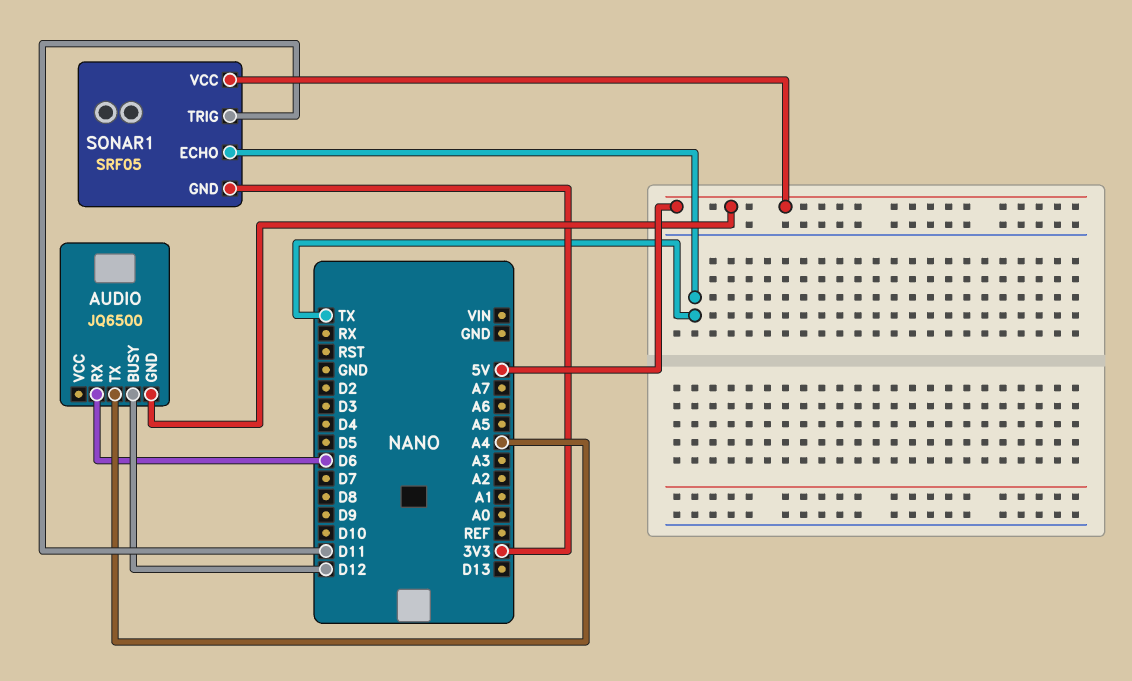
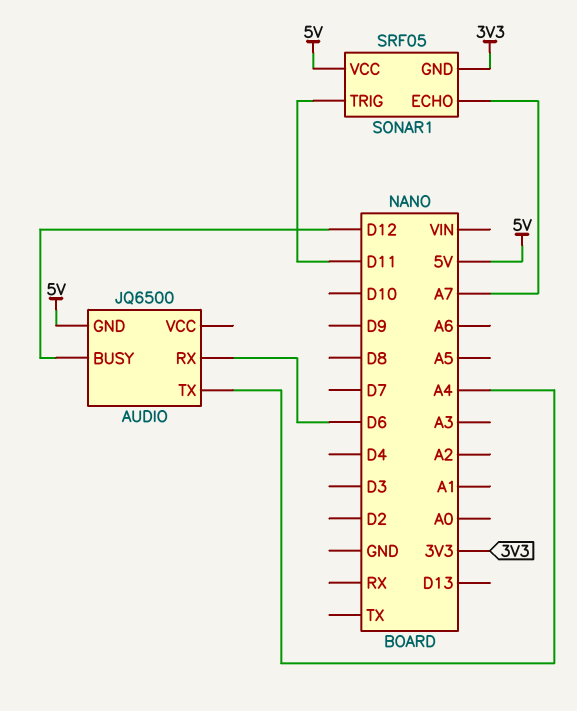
SONAR1 pin ECHO: TX -> A7

